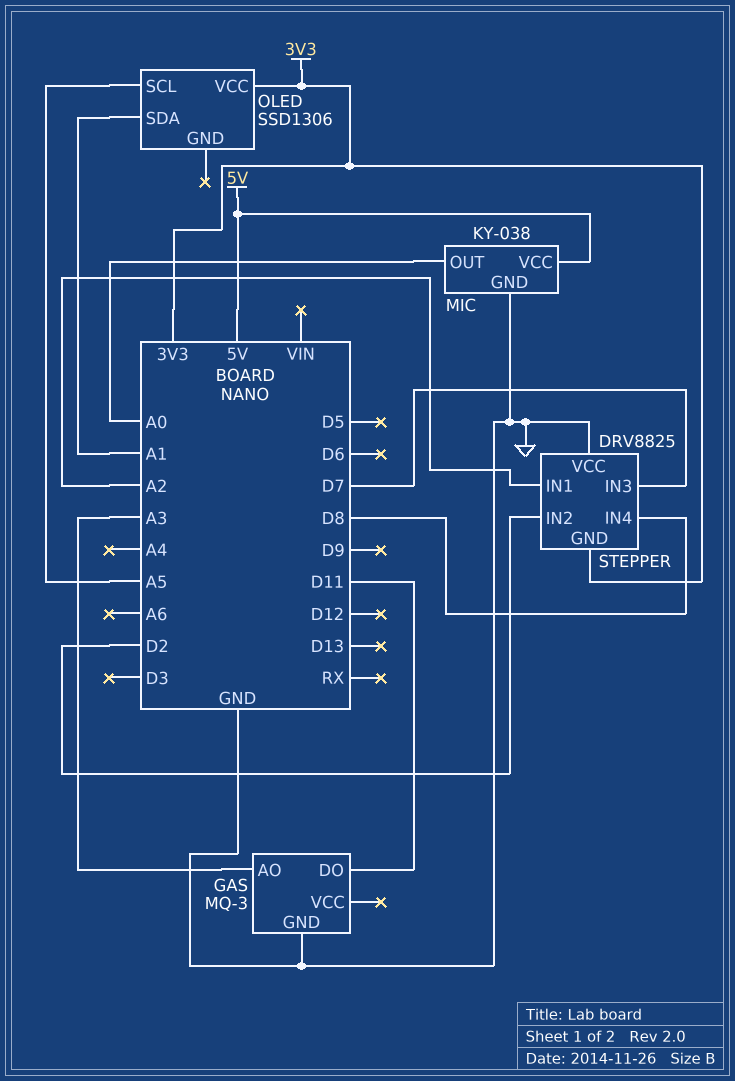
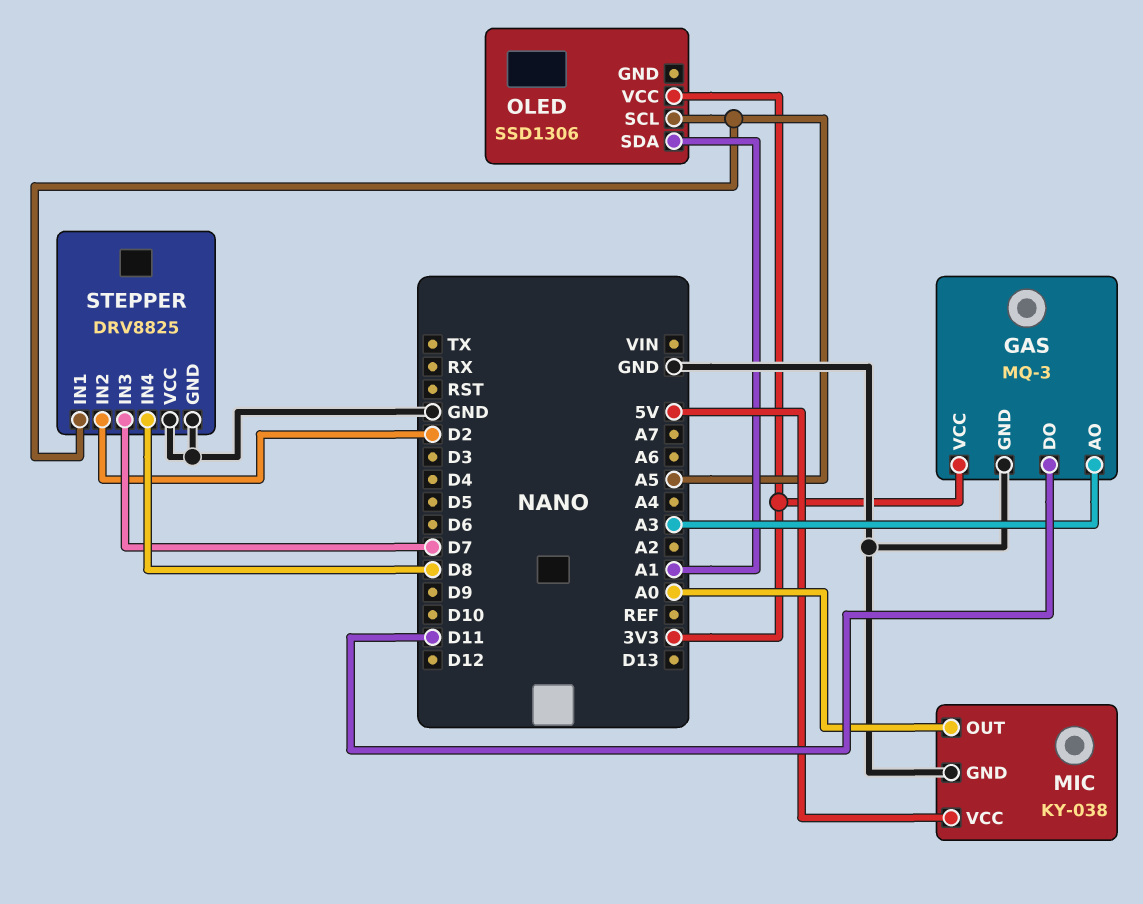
GAS pin VCC: none -> 3V3
STEPPER pin GND: 3V3 -> GND
STEPPER pin IN1: A2 -> A5

